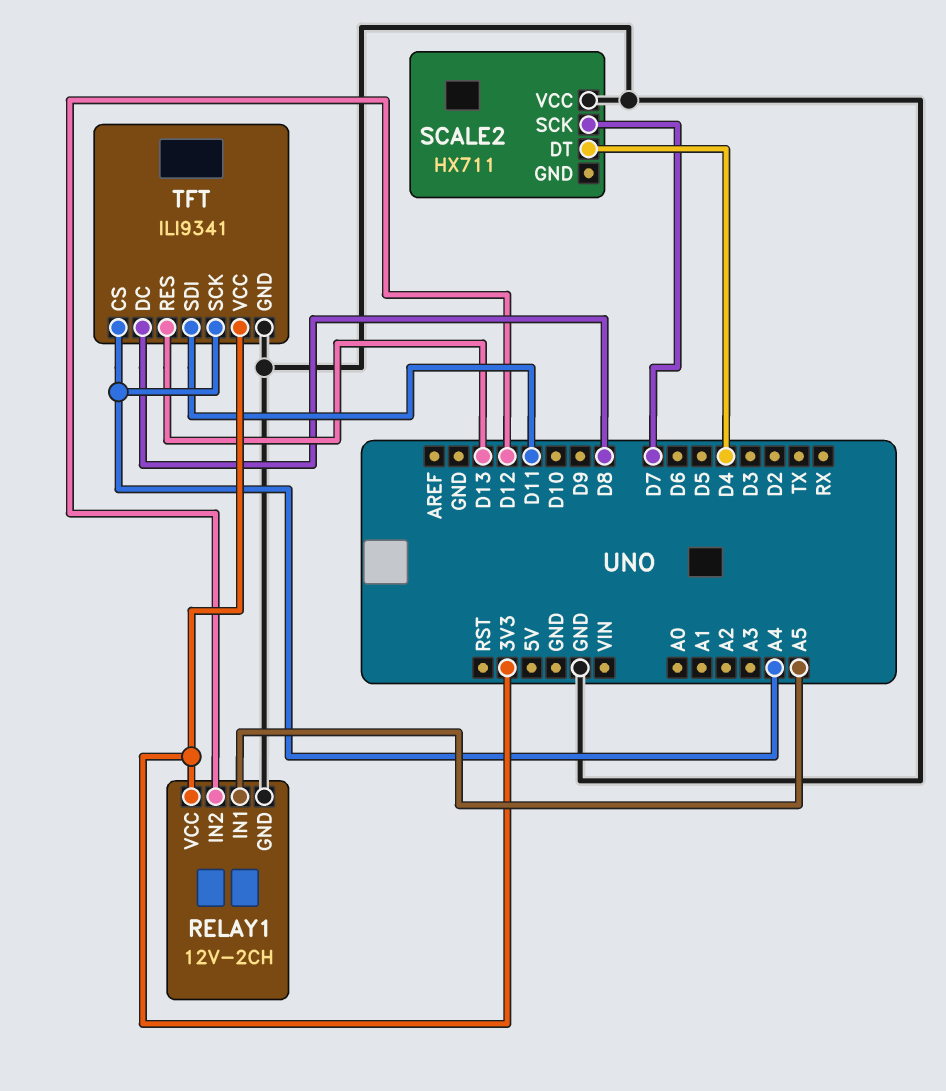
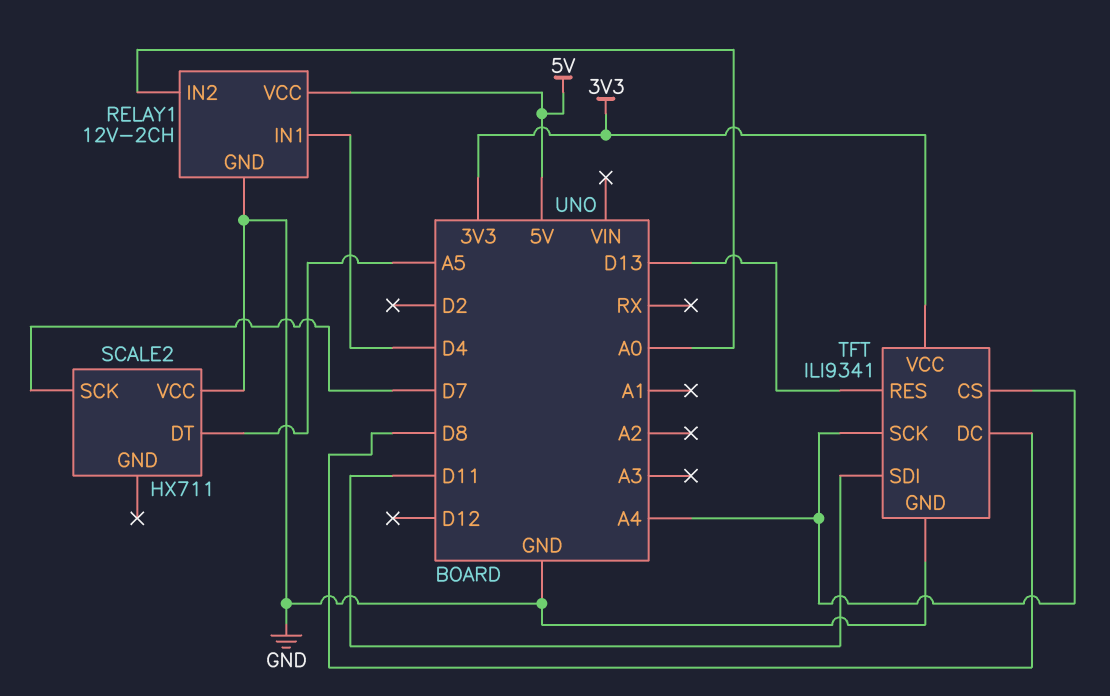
RELAY1 pin IN1: A5 -> D4
RELAY1 pin IN2: D12 -> A0
RELAY1 pin VCC: 3V3 -> 5V
SCALE2 pin DT: D4 -> A5

